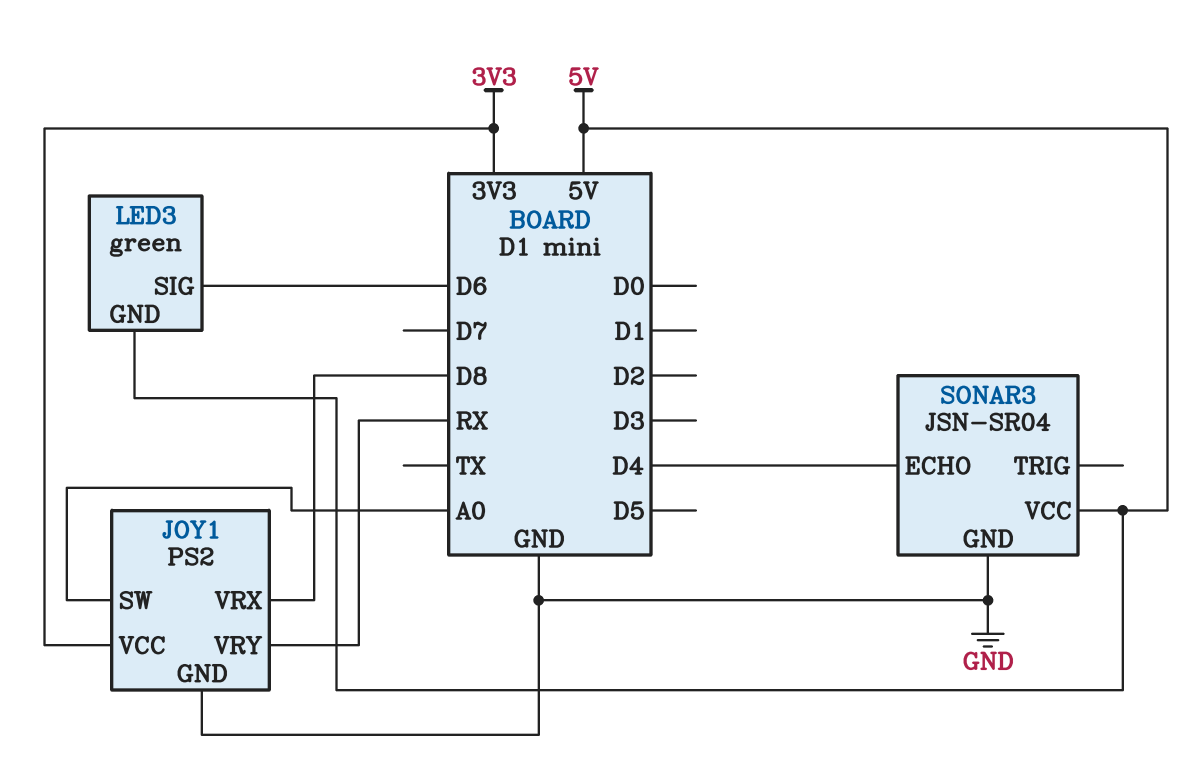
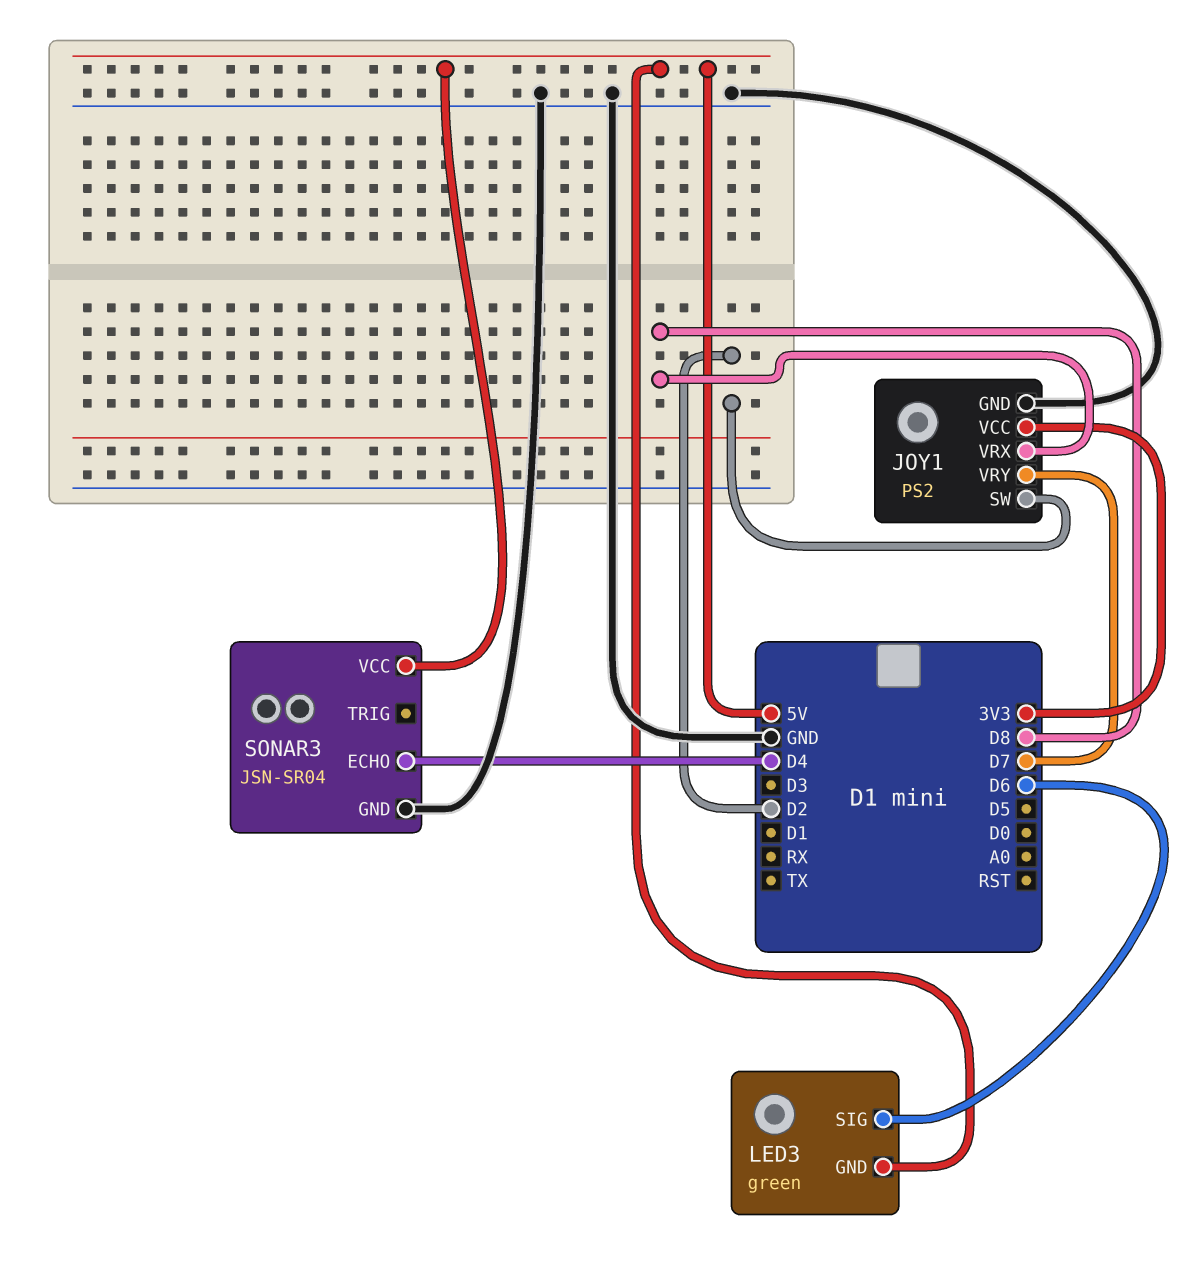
JOY1 pin SW: A0 -> D2
JOY1 pin VRY: RX -> D7

